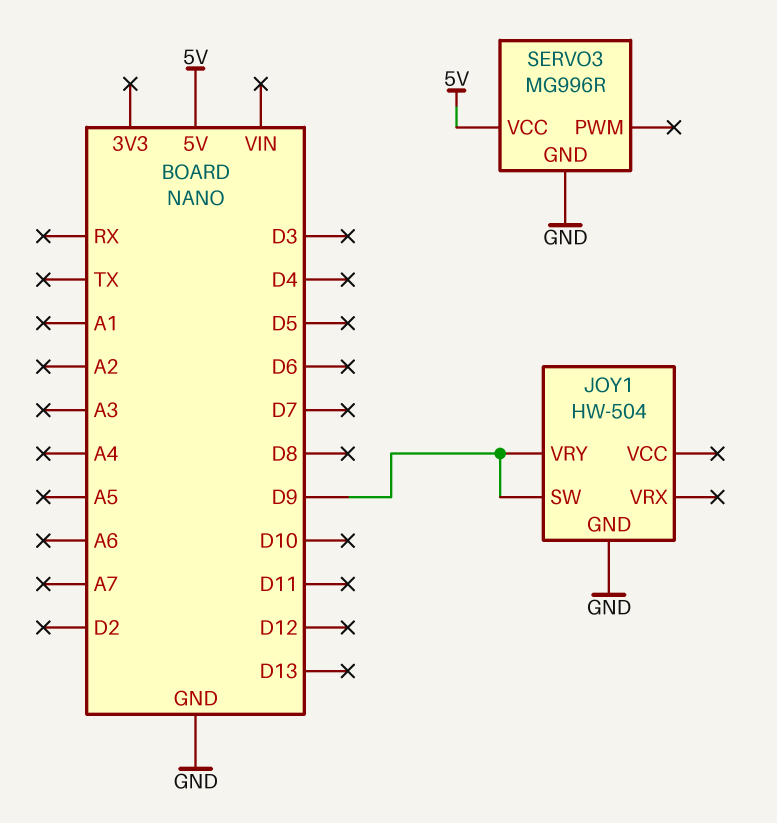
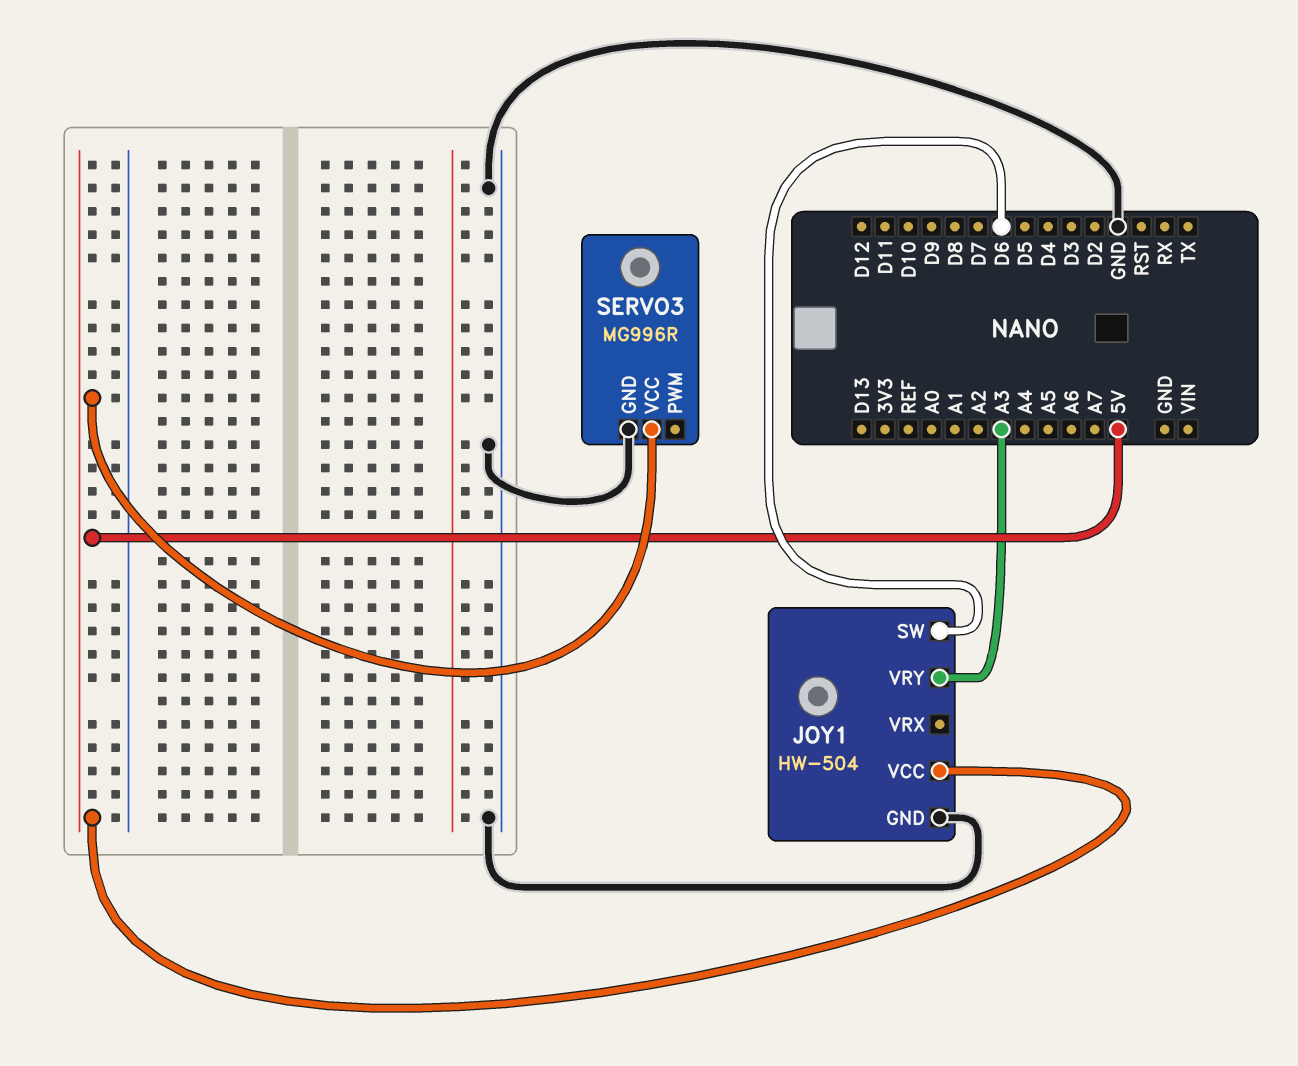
JOY1 pin SW: D9 -> D6
JOY1 pin VCC: none -> 5V
JOY1 pin VRY: D9 -> A3

